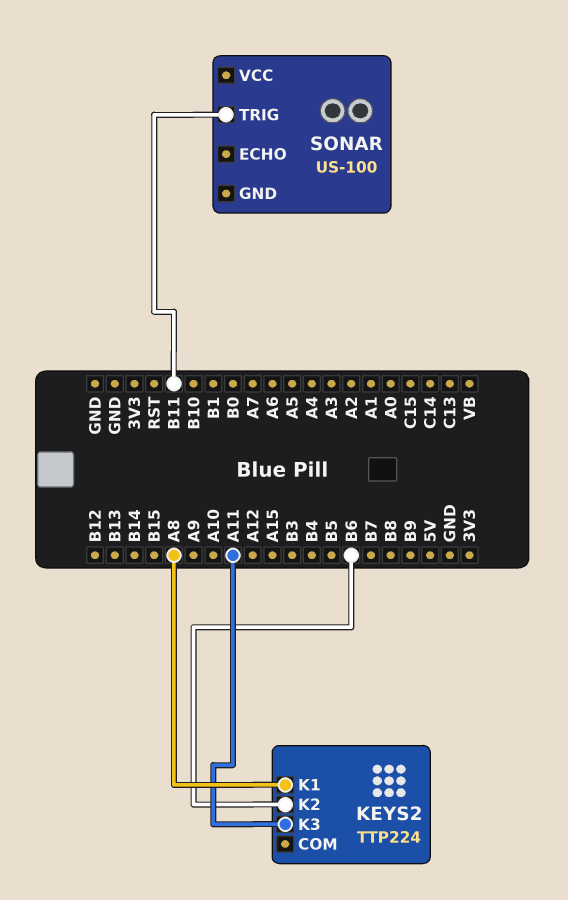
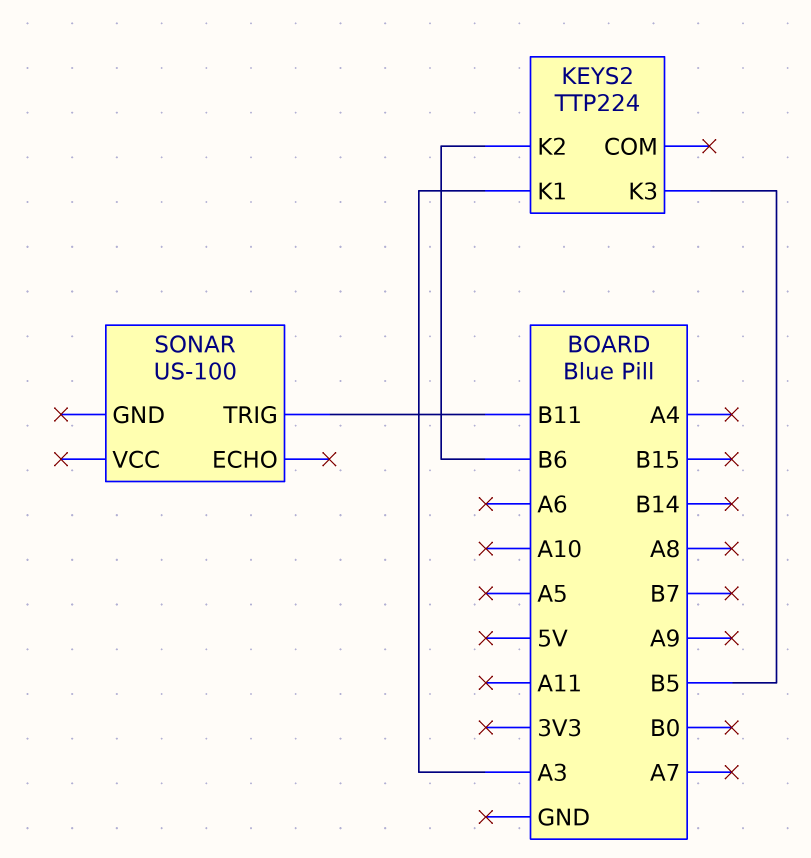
KEYS2 pin K1: A8 -> A3
KEYS2 pin K3: A11 -> B5

